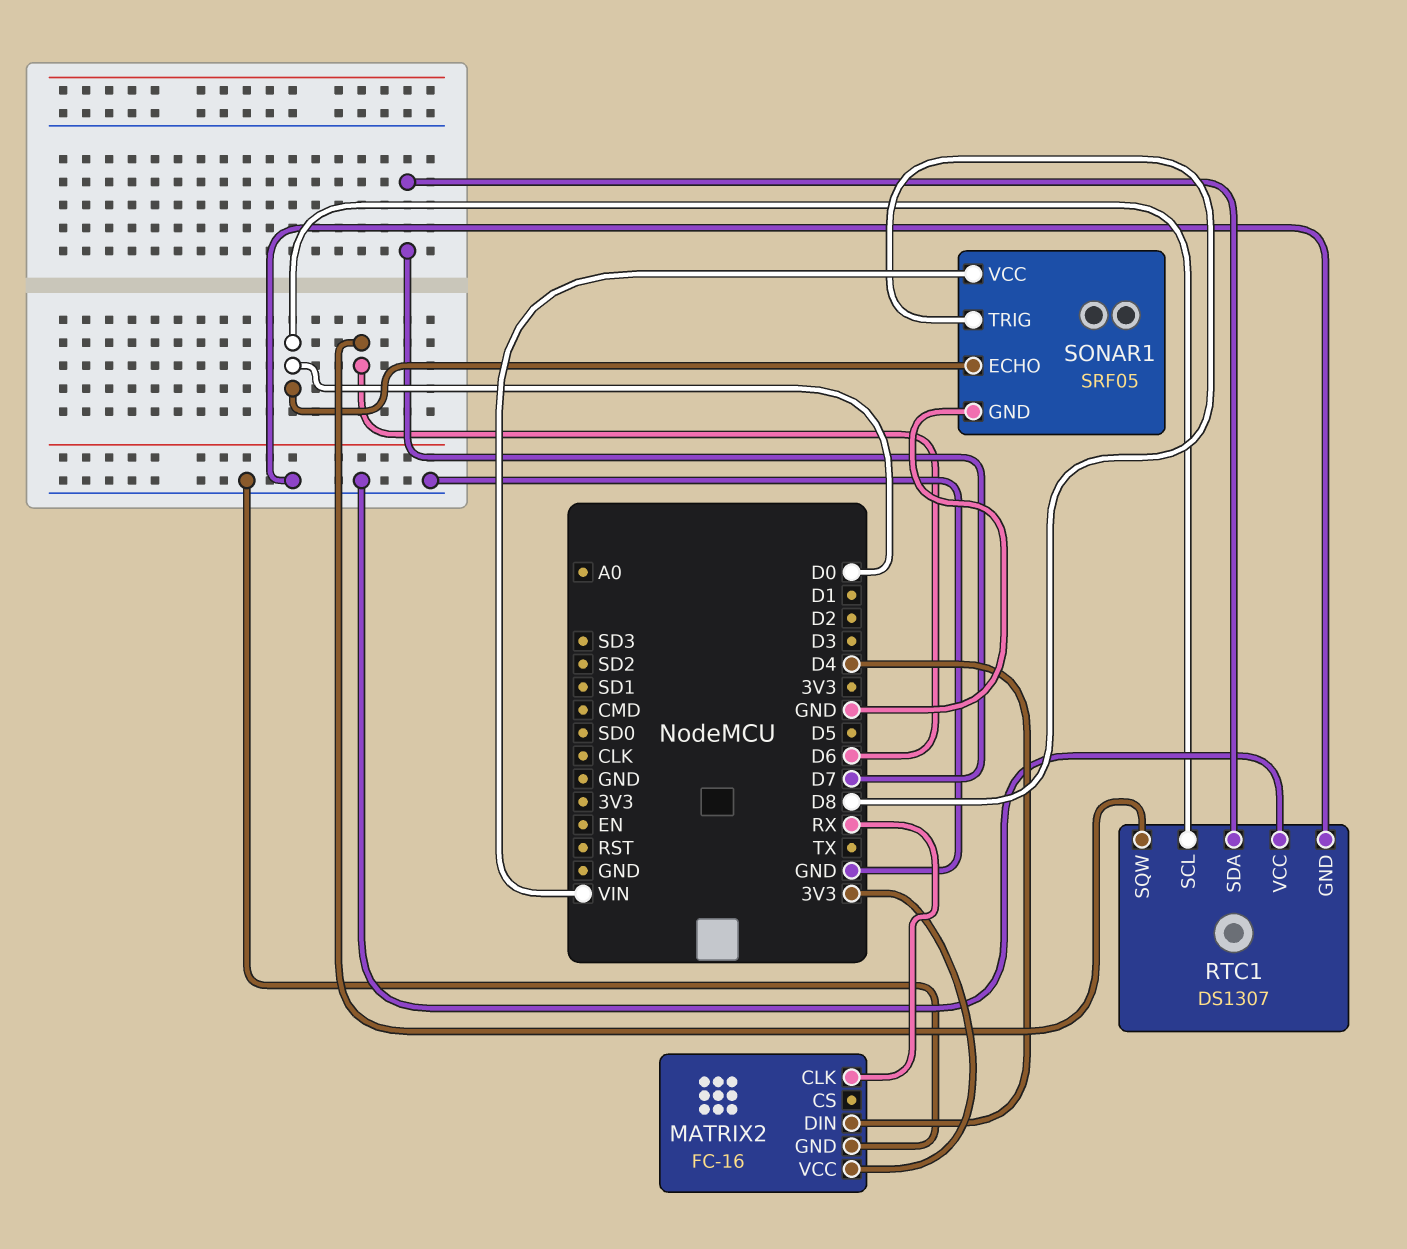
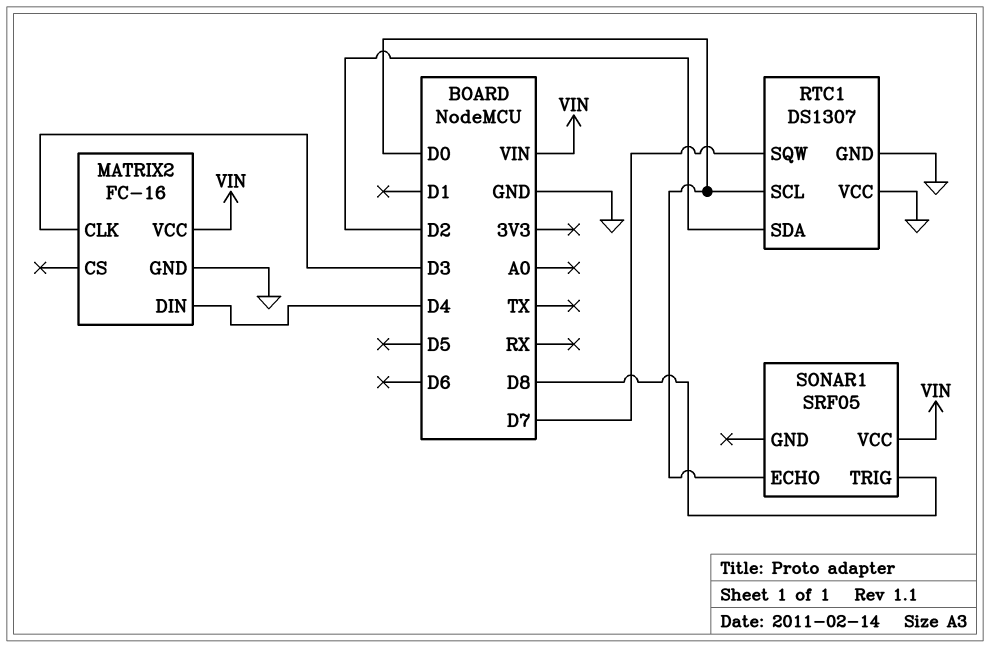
MATRIX2 pin CLK: RX -> D3
MATRIX2 pin VCC: 3V3 -> VIN
RTC1 pin SDA: D7 -> D2
RTC1 pin SQW: D6 -> D7
SONAR1 pin GND: GND -> none

